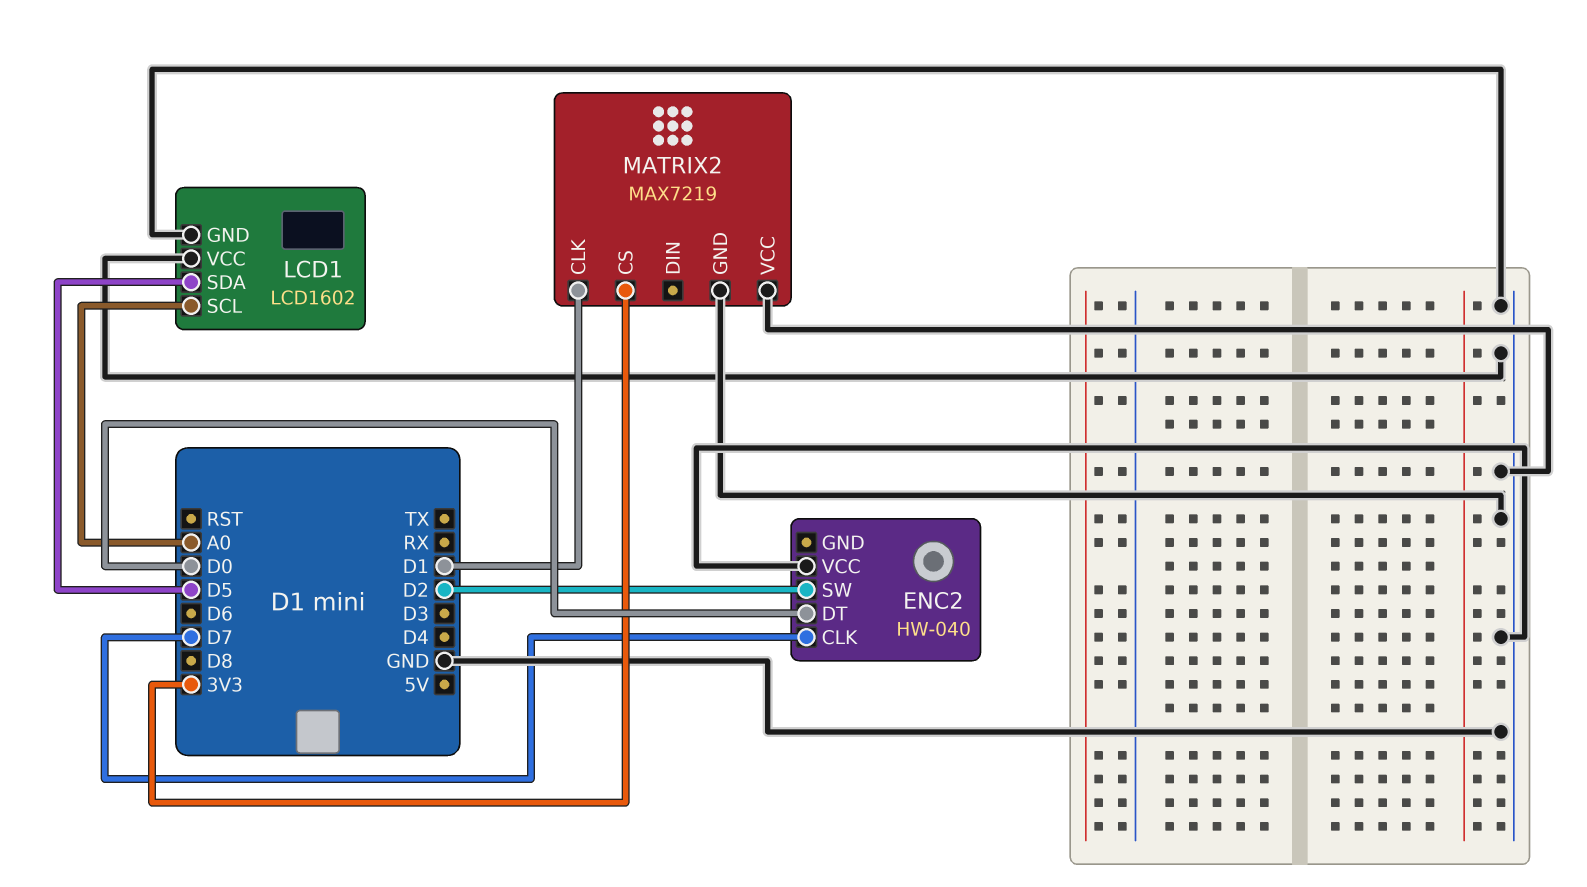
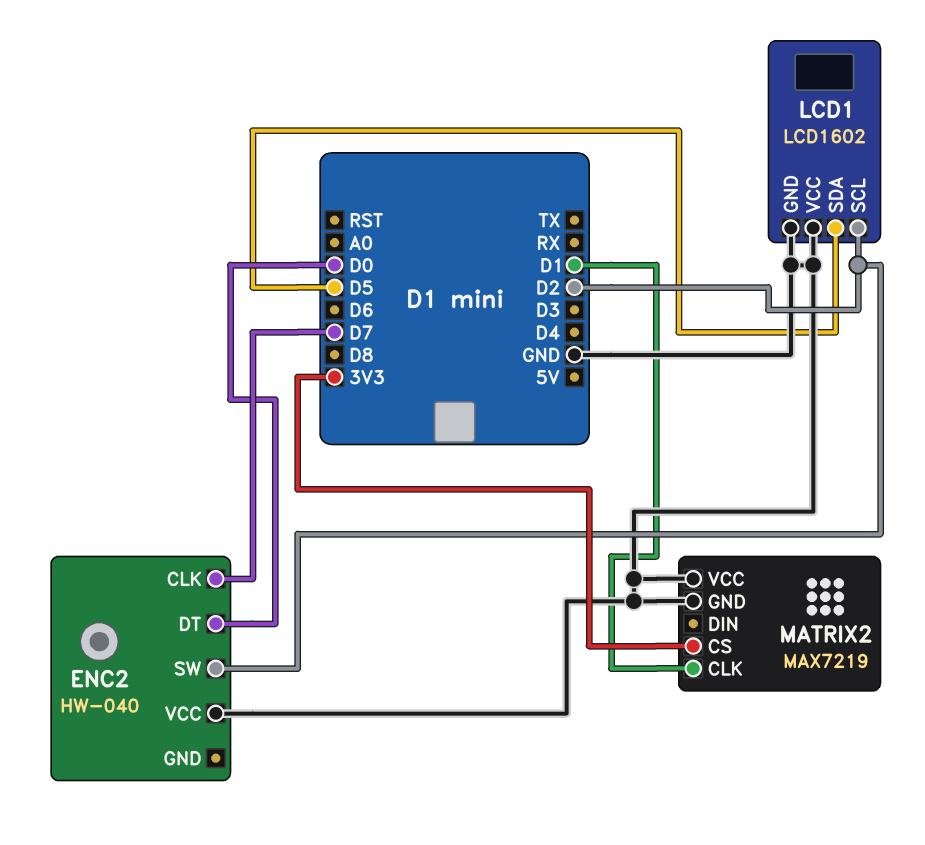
LCD1 pin SCL: A0 -> D2

